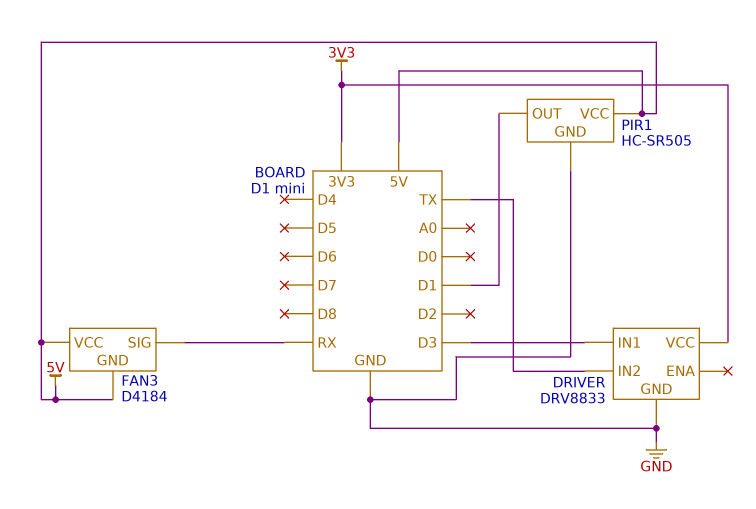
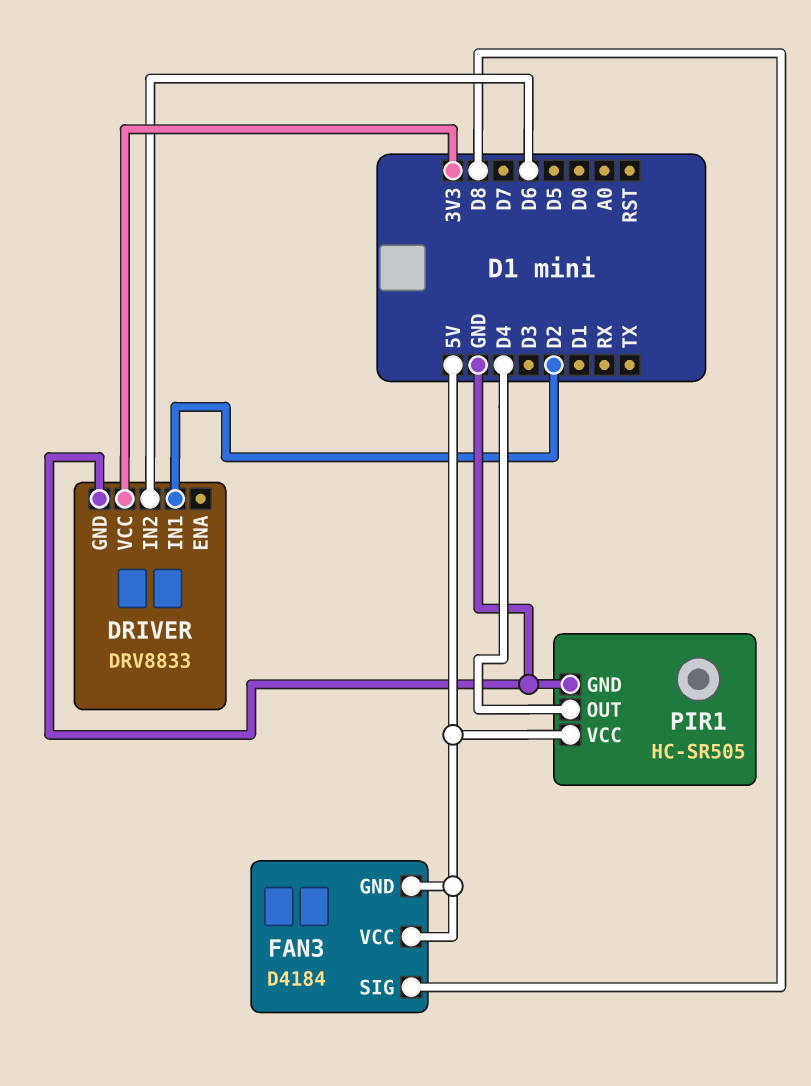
DRIVER pin IN1: D3 -> D2
DRIVER pin IN2: TX -> D6
FAN3 pin SIG: RX -> D8
PIR1 pin OUT: D1 -> D4

